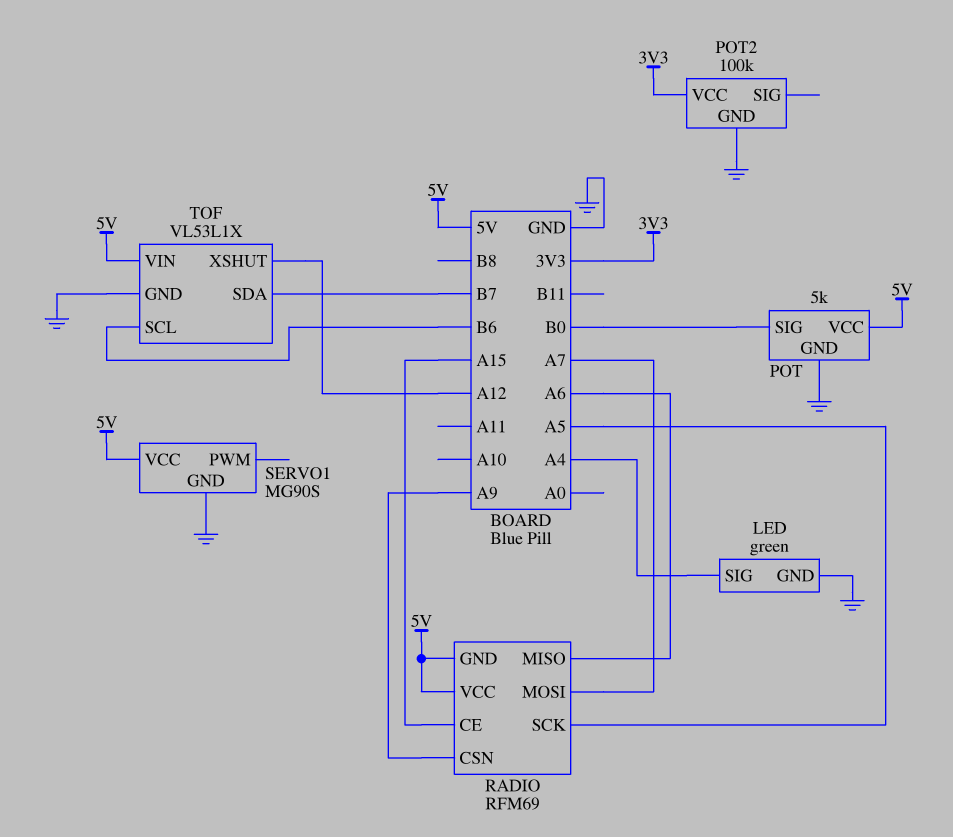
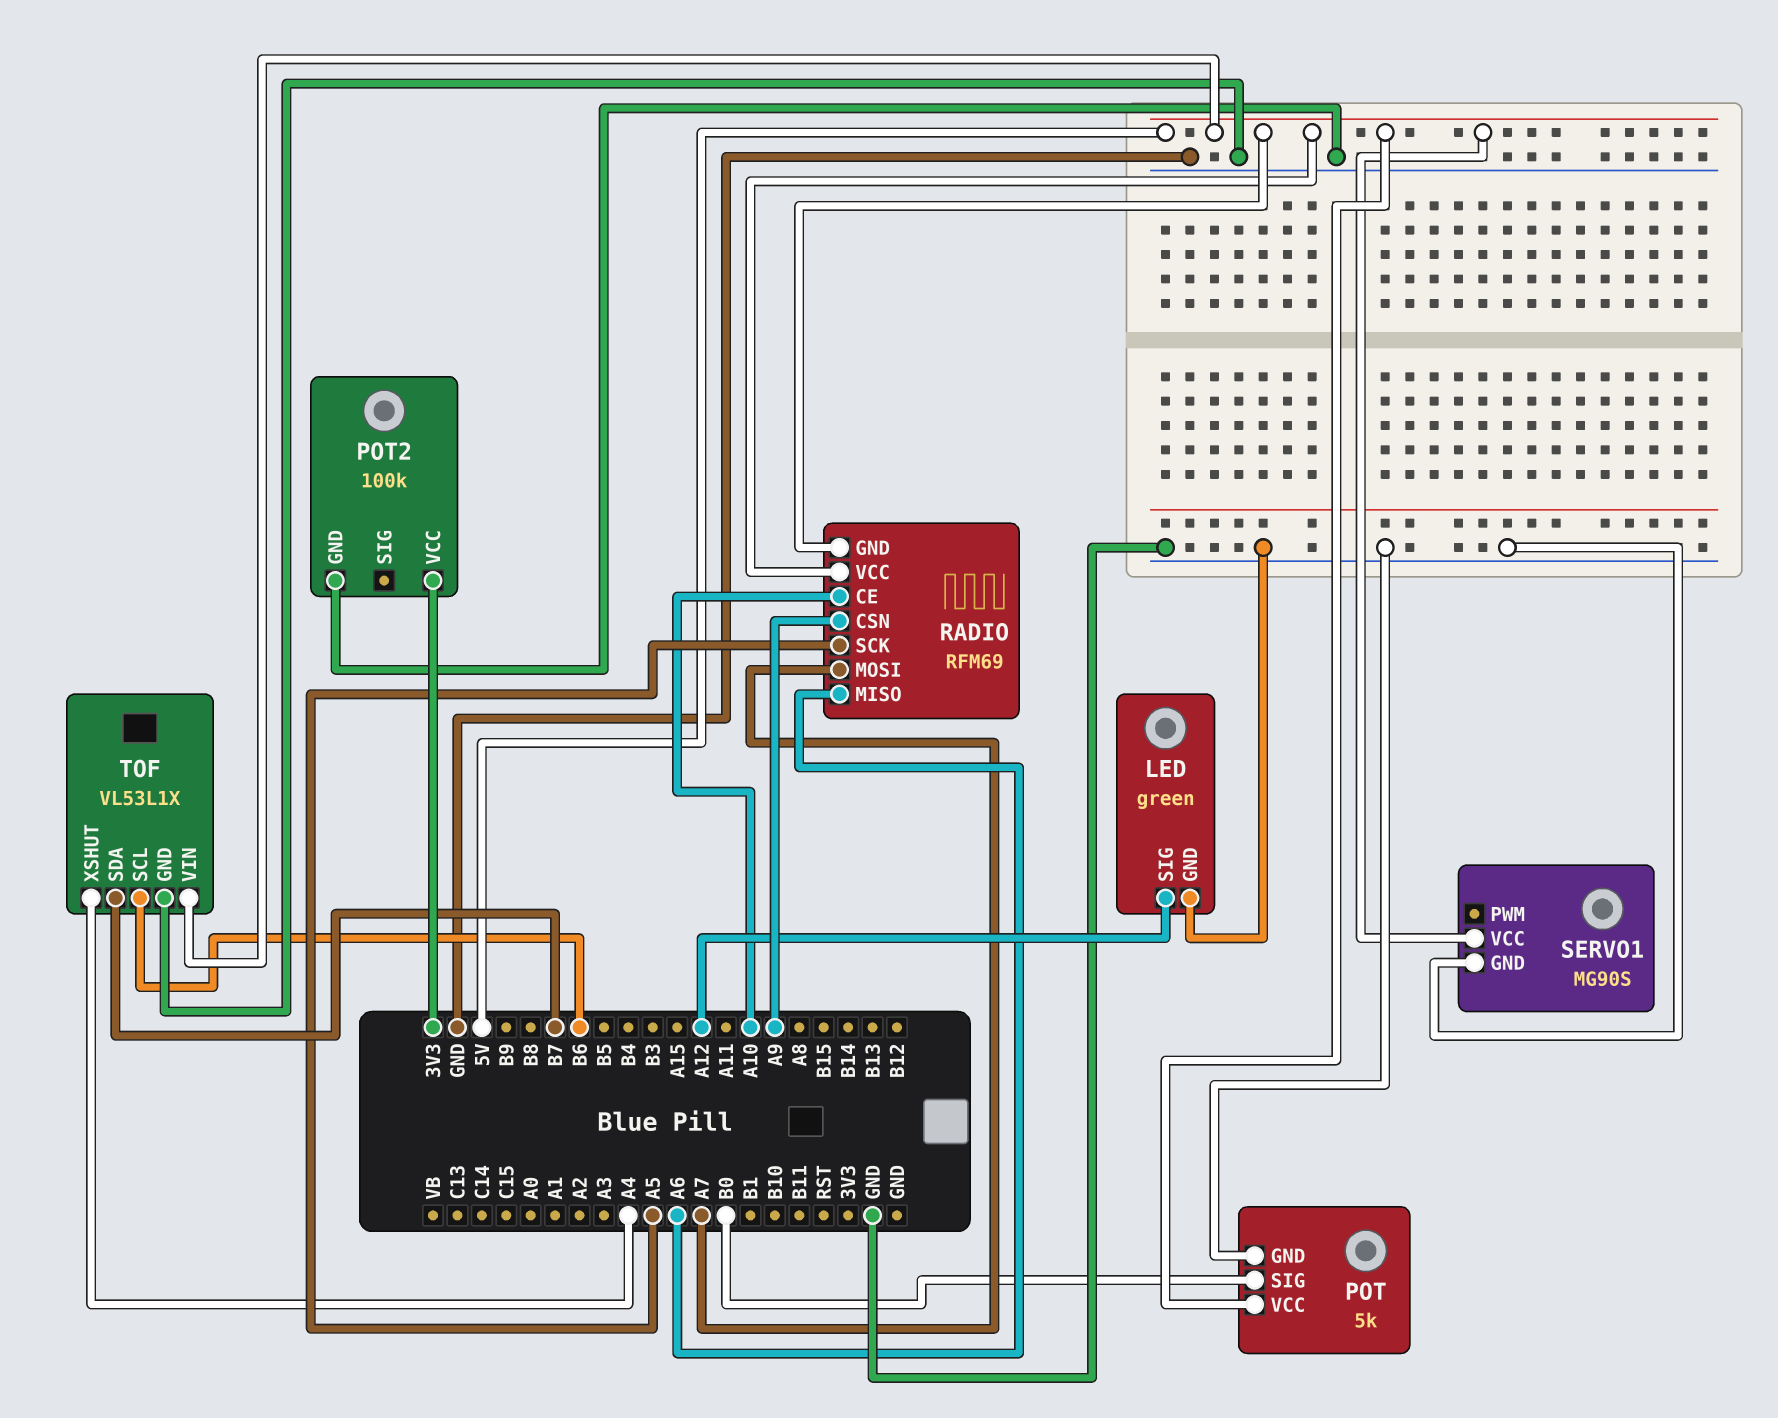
LED pin SIG: A4 -> A12
RADIO pin CE: A15 -> A10
TOF pin XSHUT: A12 -> A4

